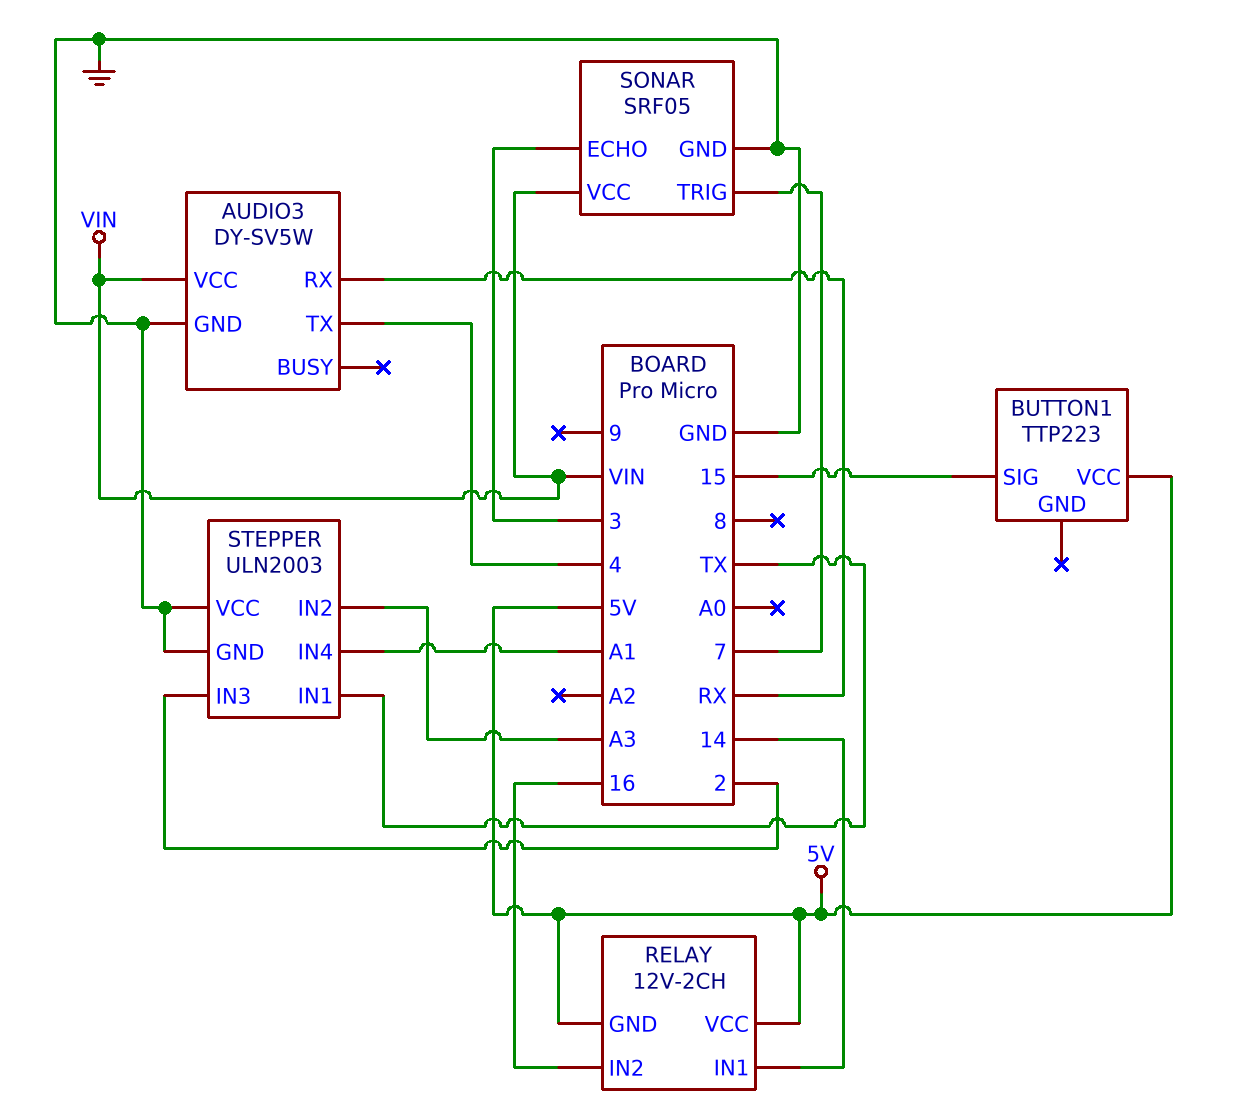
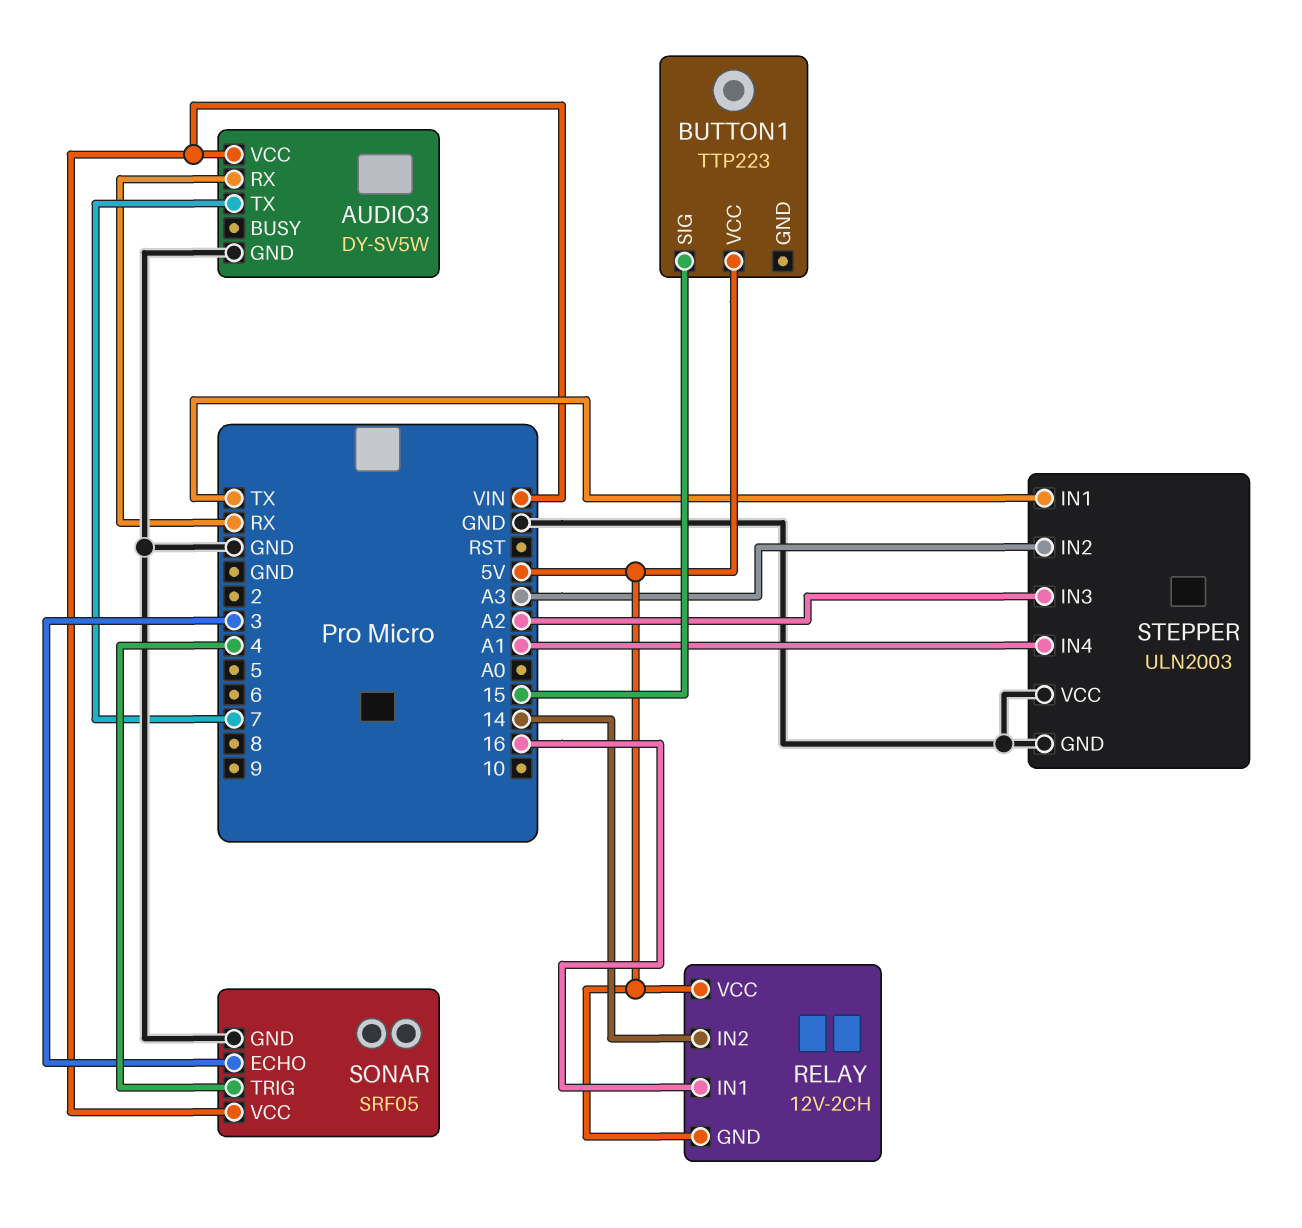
AUDIO3 pin TX: 4 -> 7
RELAY pin IN1: 14 -> 16
RELAY pin IN2: 16 -> 14
SONAR pin TRIG: 7 -> 4
STEPPER pin IN3: 2 -> A2

